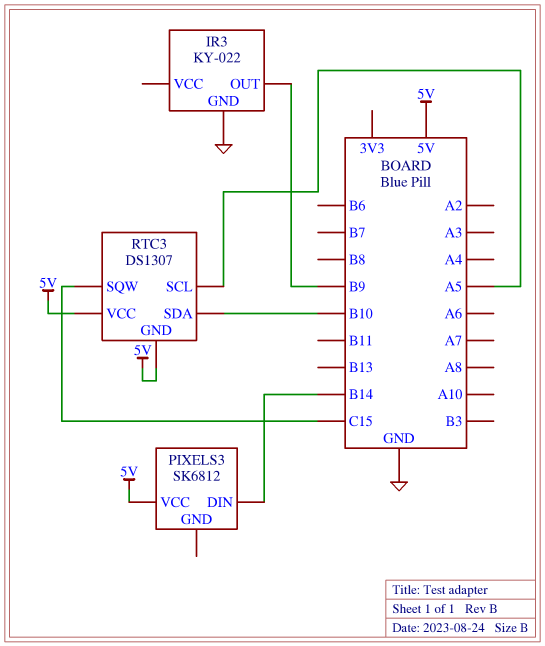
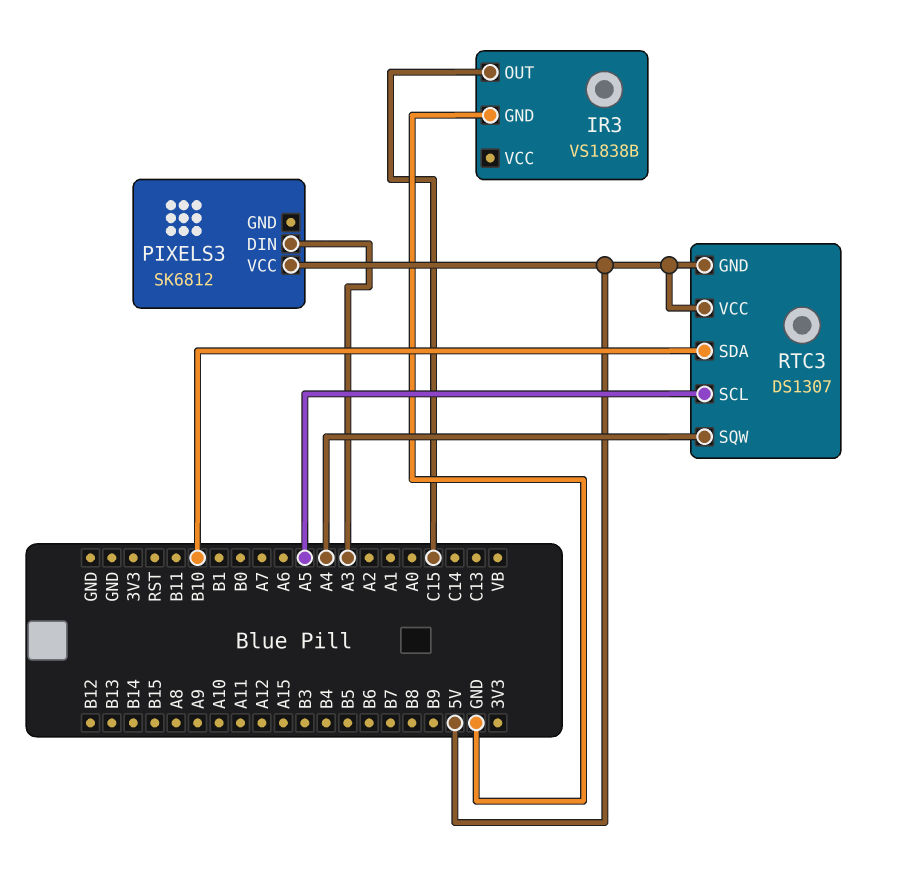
IR3: KY-022 -> VS1838B
IR3 pin OUT: B9 -> C15
PIXELS3 pin DIN: B14 -> A3
RTC3 pin SQW: C15 -> A4

